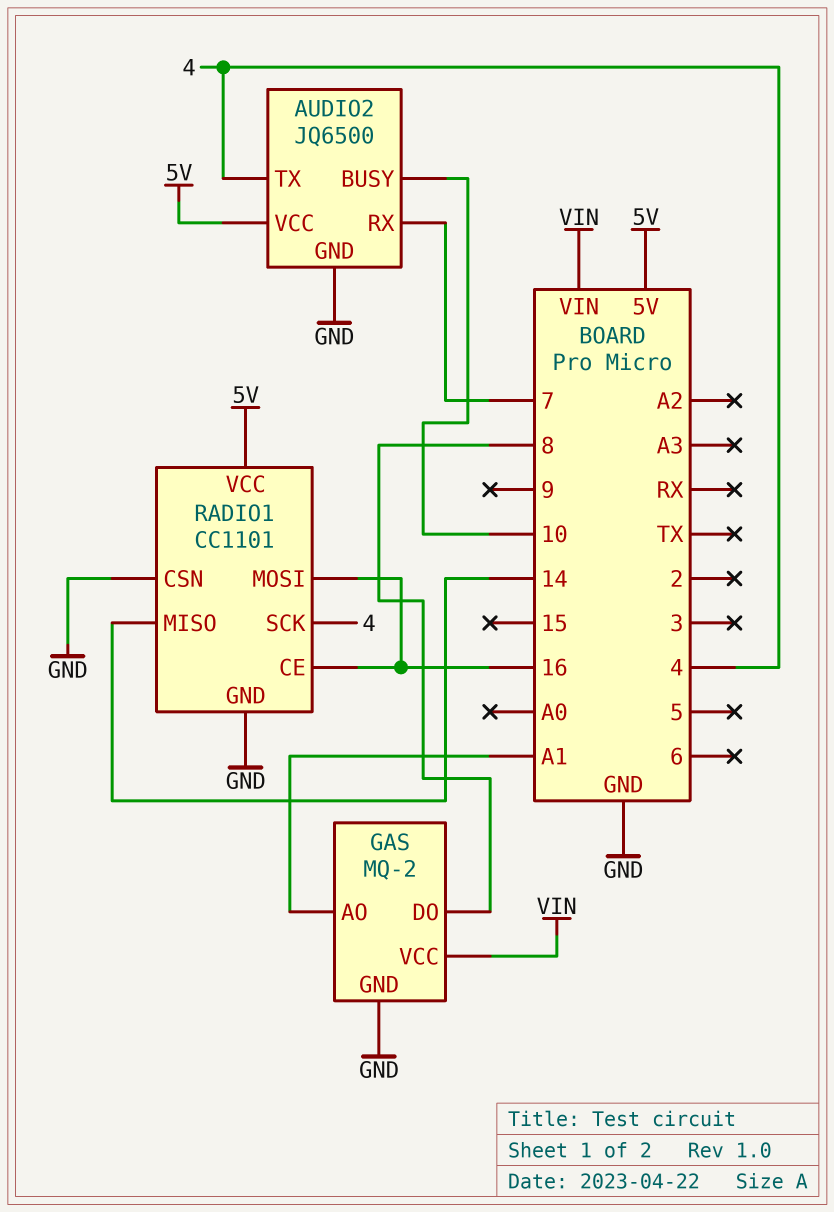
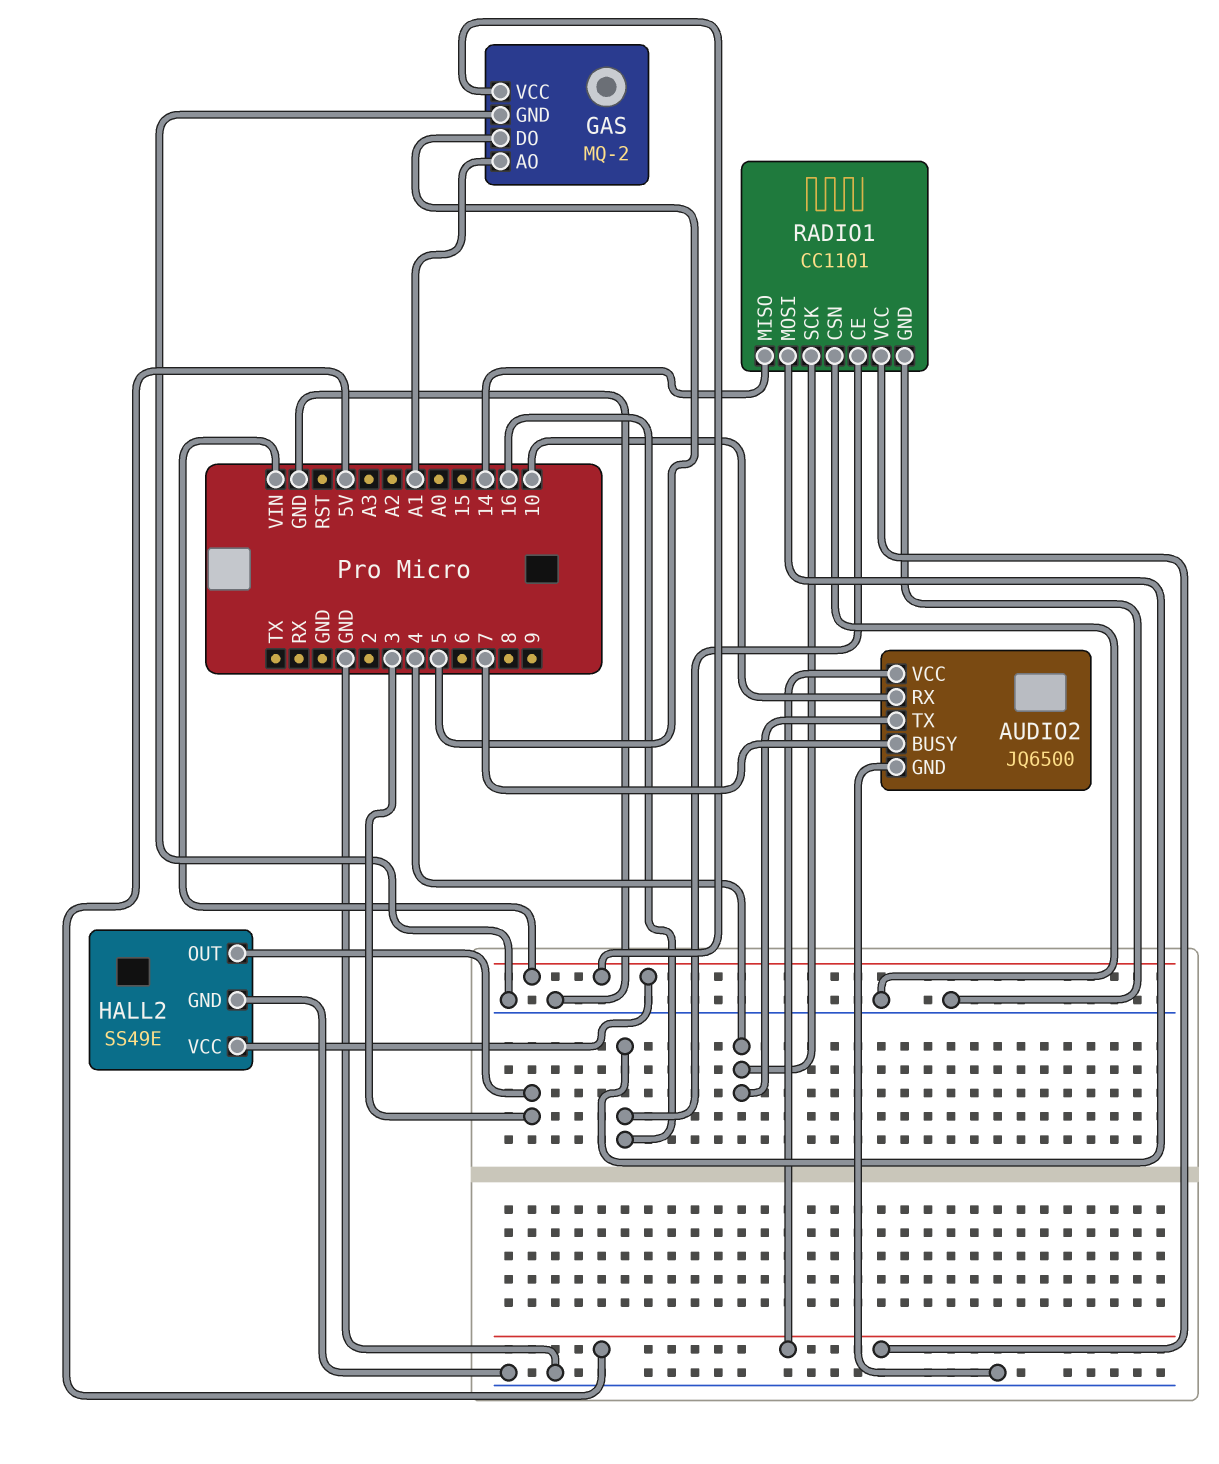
AUDIO2 pin BUSY: 10 -> 7
AUDIO2 pin RX: 7 -> 10
GAS pin DO: 8 -> 5
HALL2: none -> SS49E
HALL2 pin GND: none -> GND
HALL2 pin OUT: none -> 3
HALL2 pin VCC: none -> VIN

